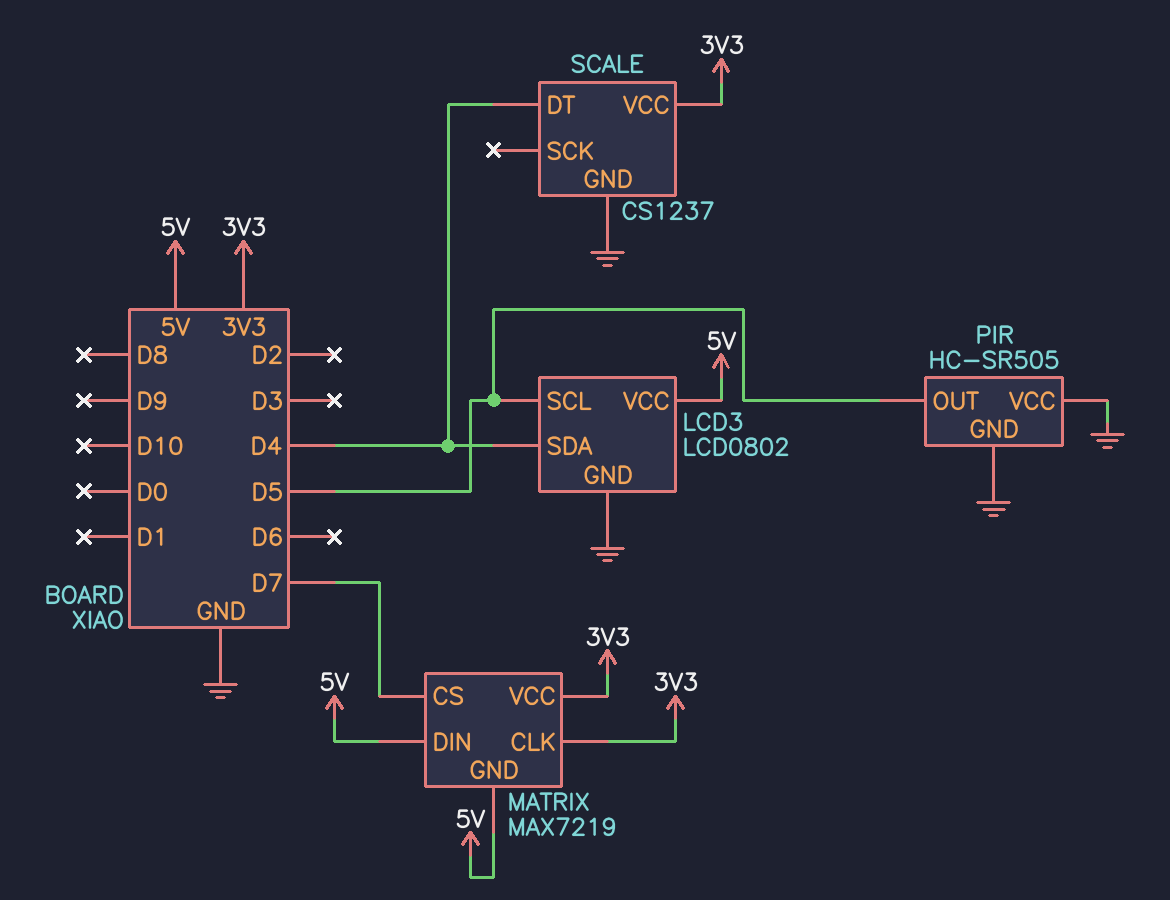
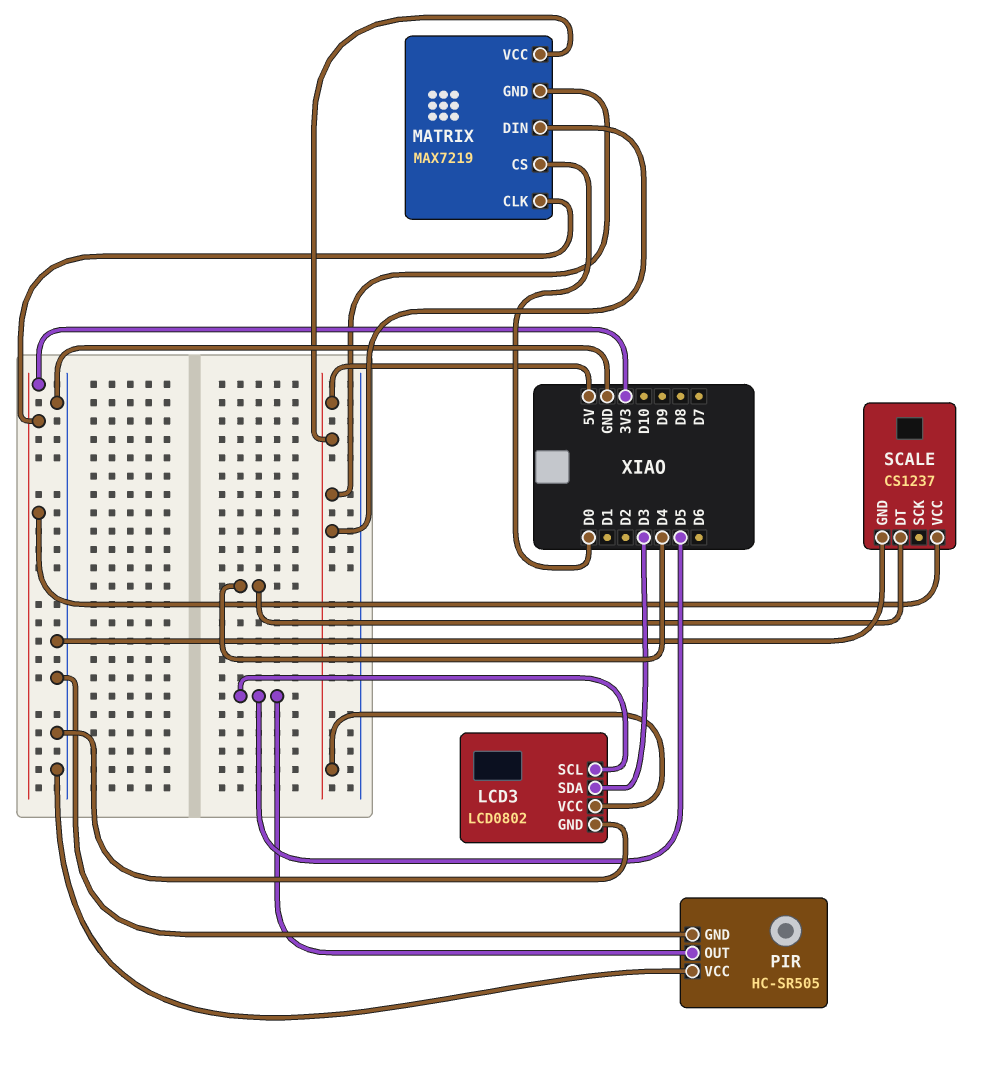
LCD3 pin SDA: D4 -> D3
MATRIX pin CS: D7 -> D0
MATRIX pin VCC: 3V3 -> 5V

